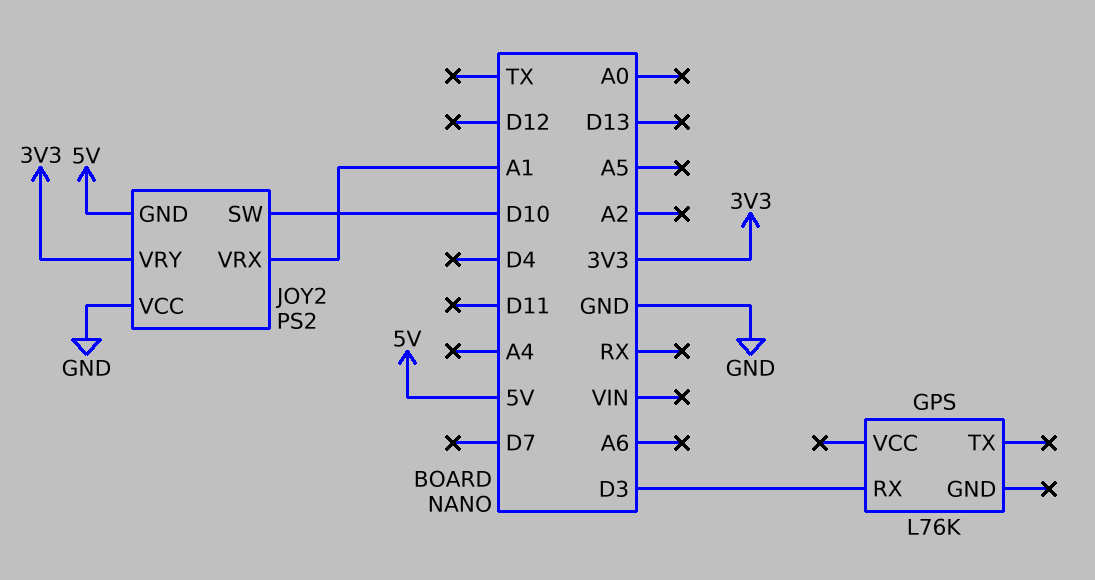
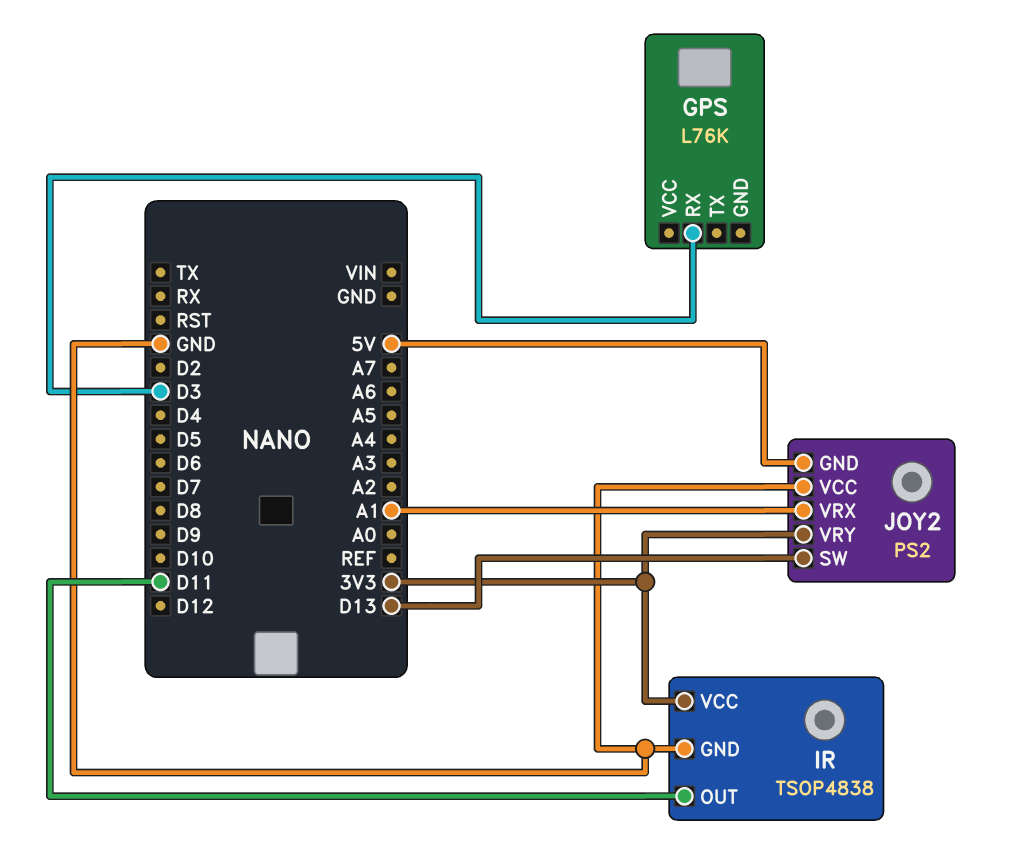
IR: none -> TSOP4838
IR pin GND: none -> GND
IR pin OUT: none -> D11
IR pin VCC: none -> 3V3
JOY2 pin SW: D10 -> D13

